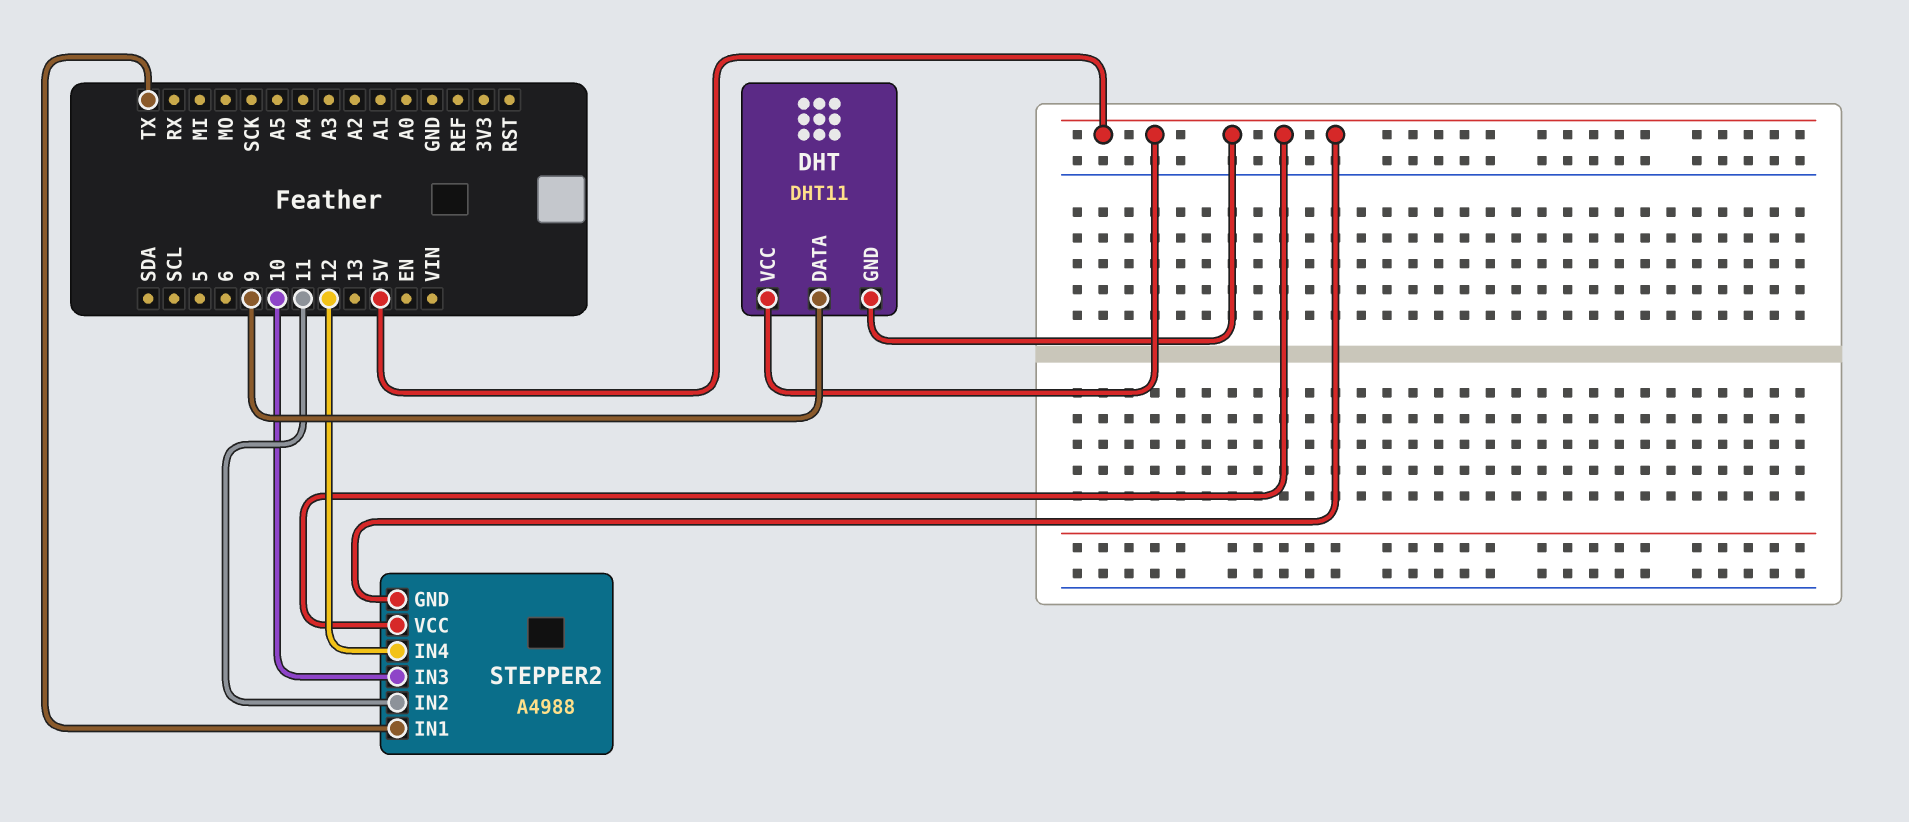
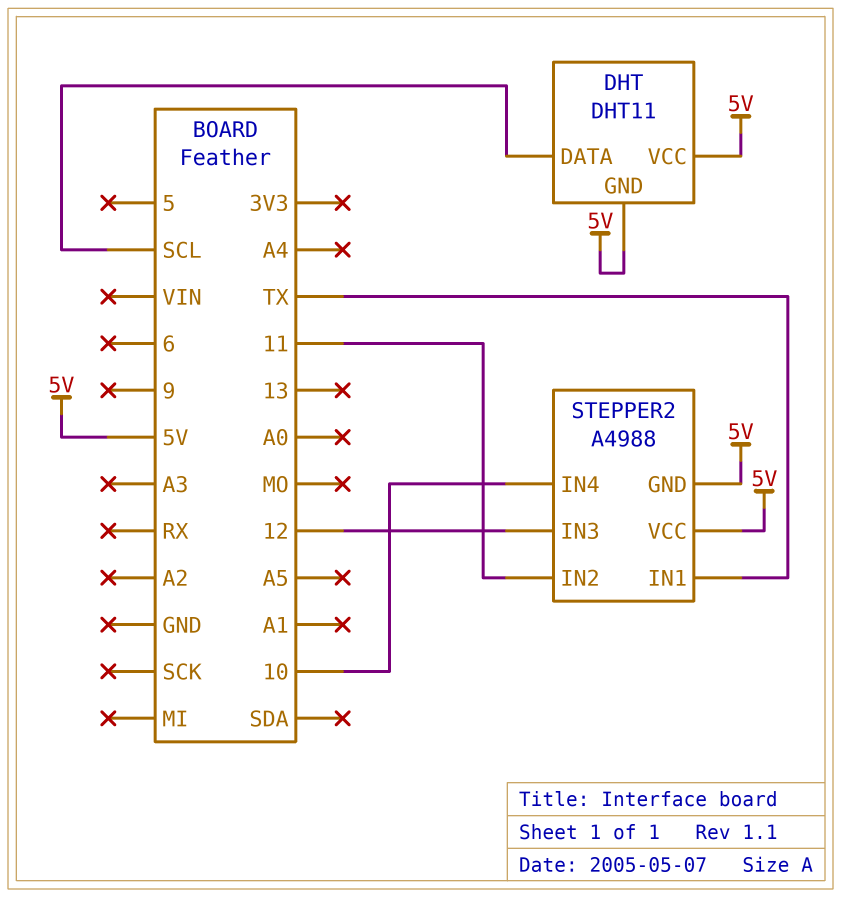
DHT pin DATA: 9 -> SCL
STEPPER2 pin IN3: 10 -> 12
STEPPER2 pin IN4: 12 -> 10

